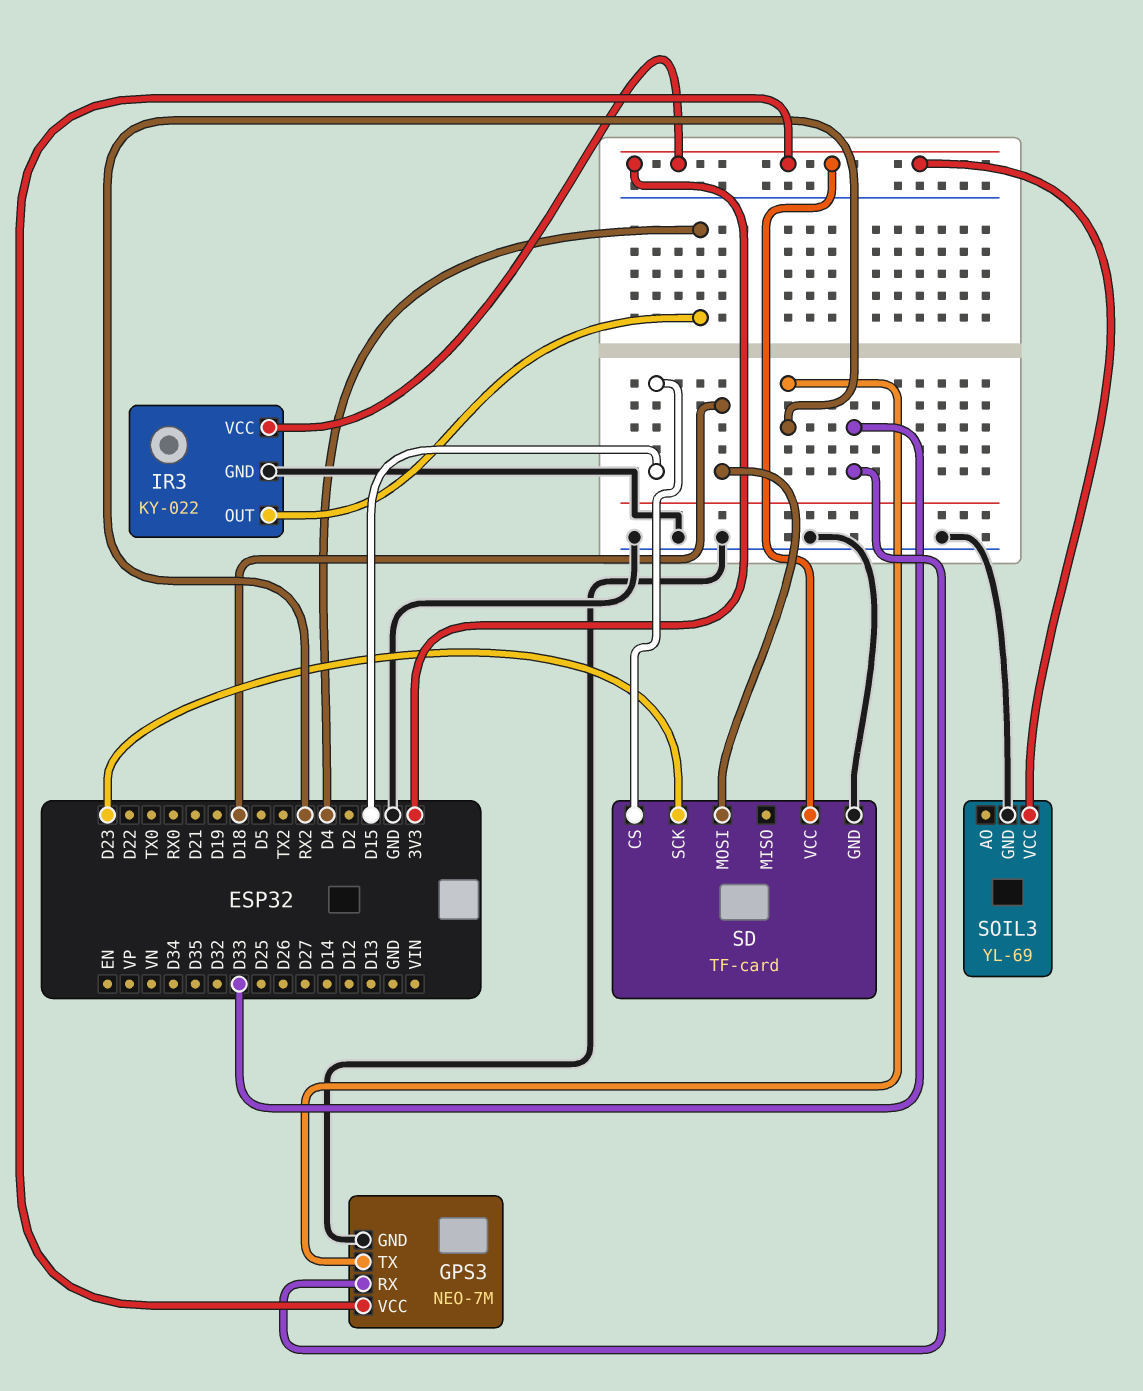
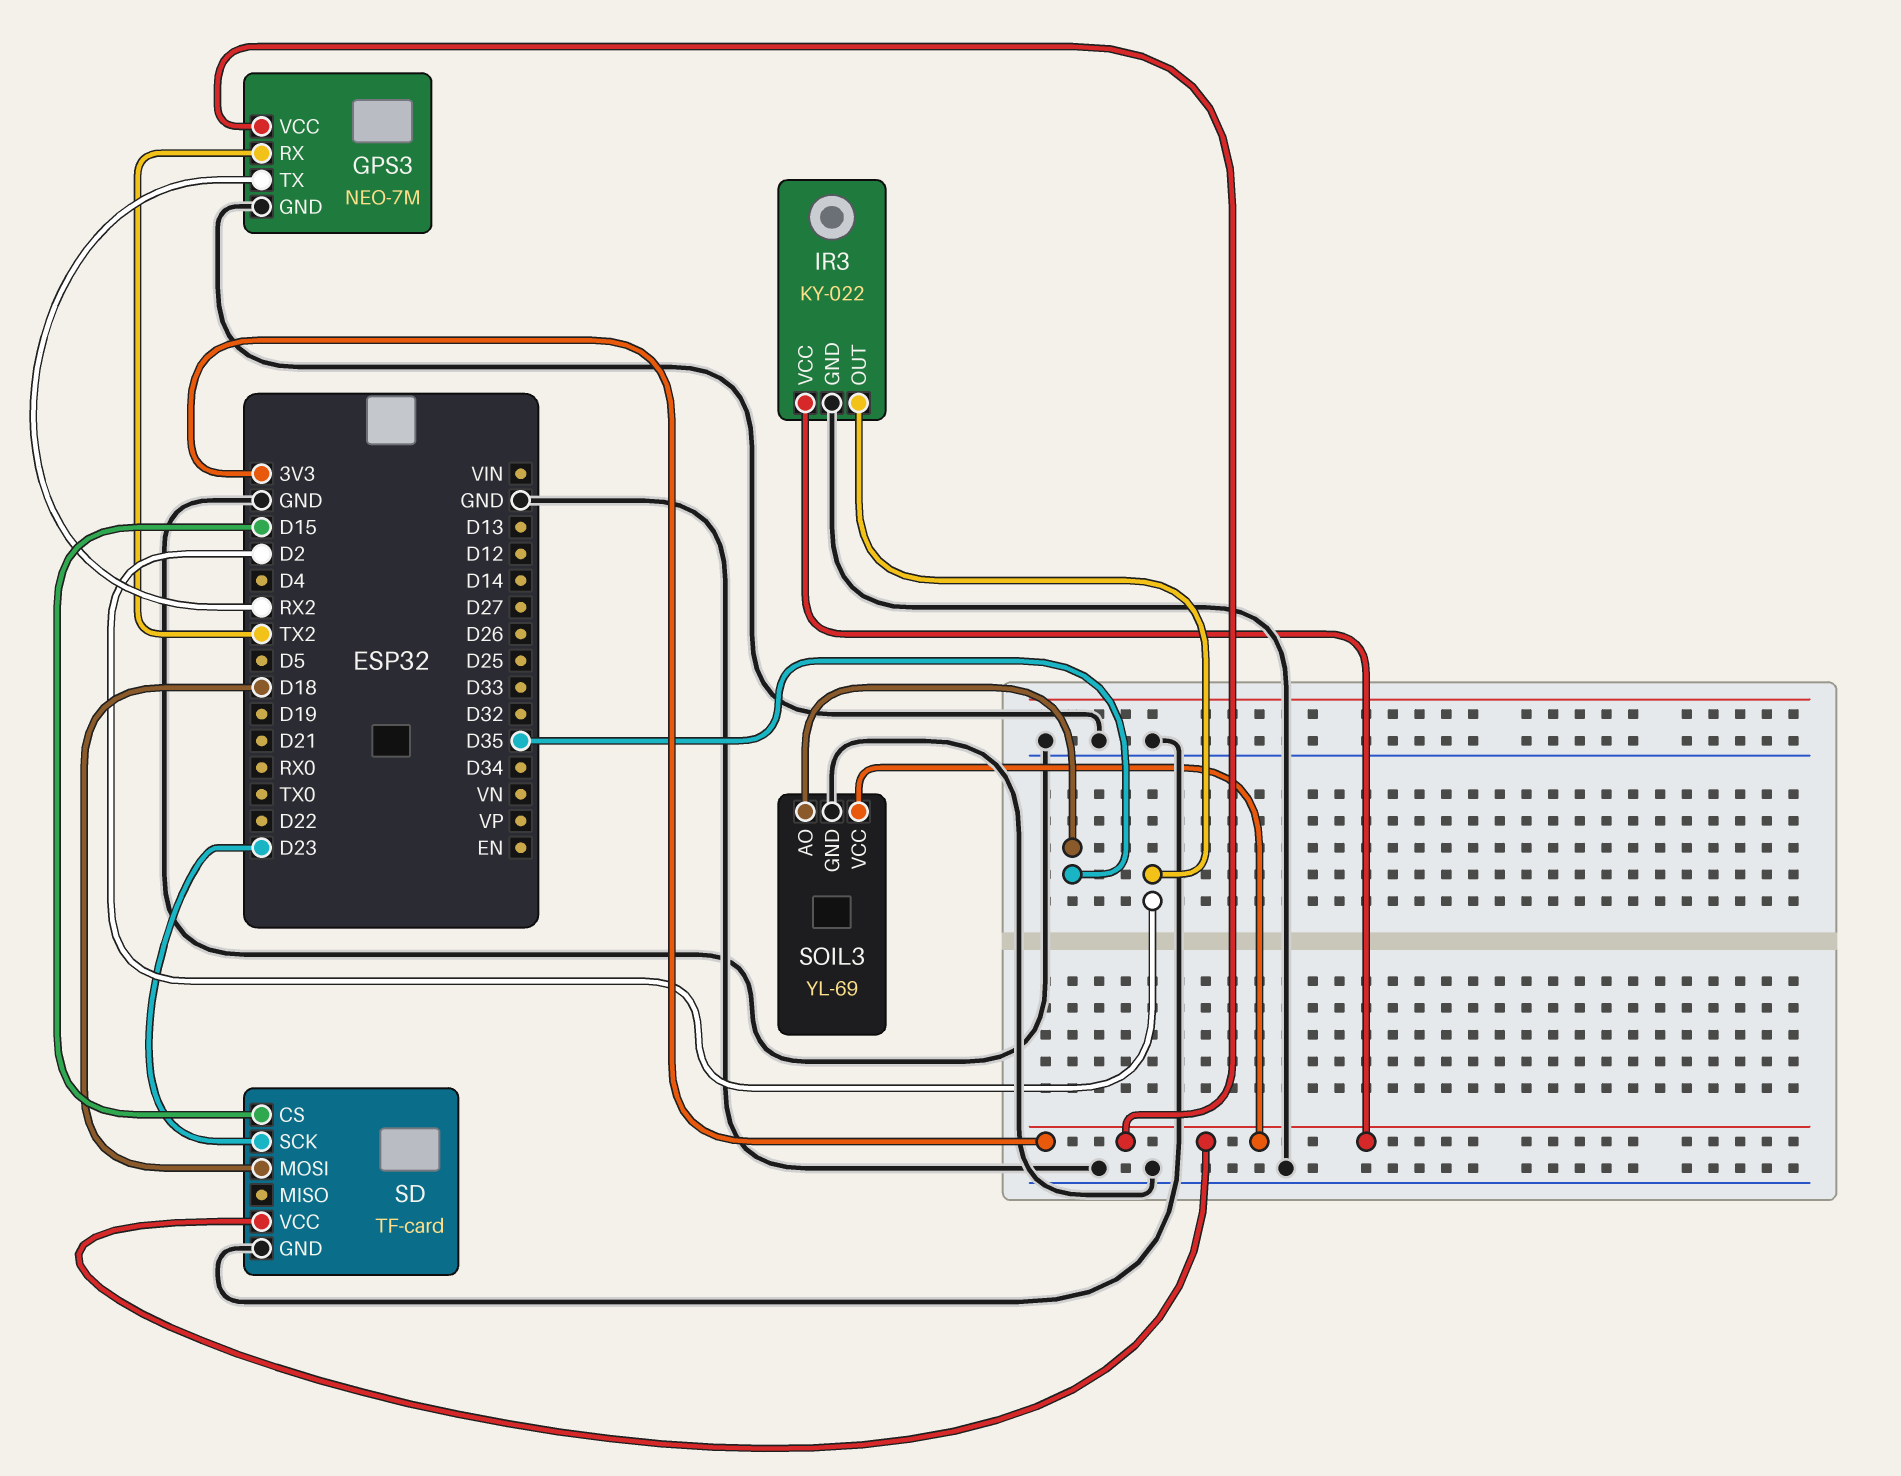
GPS3 pin RX: D33 -> TX2
IR3 pin OUT: D4 -> D2
SOIL3 pin AO: none -> D35

